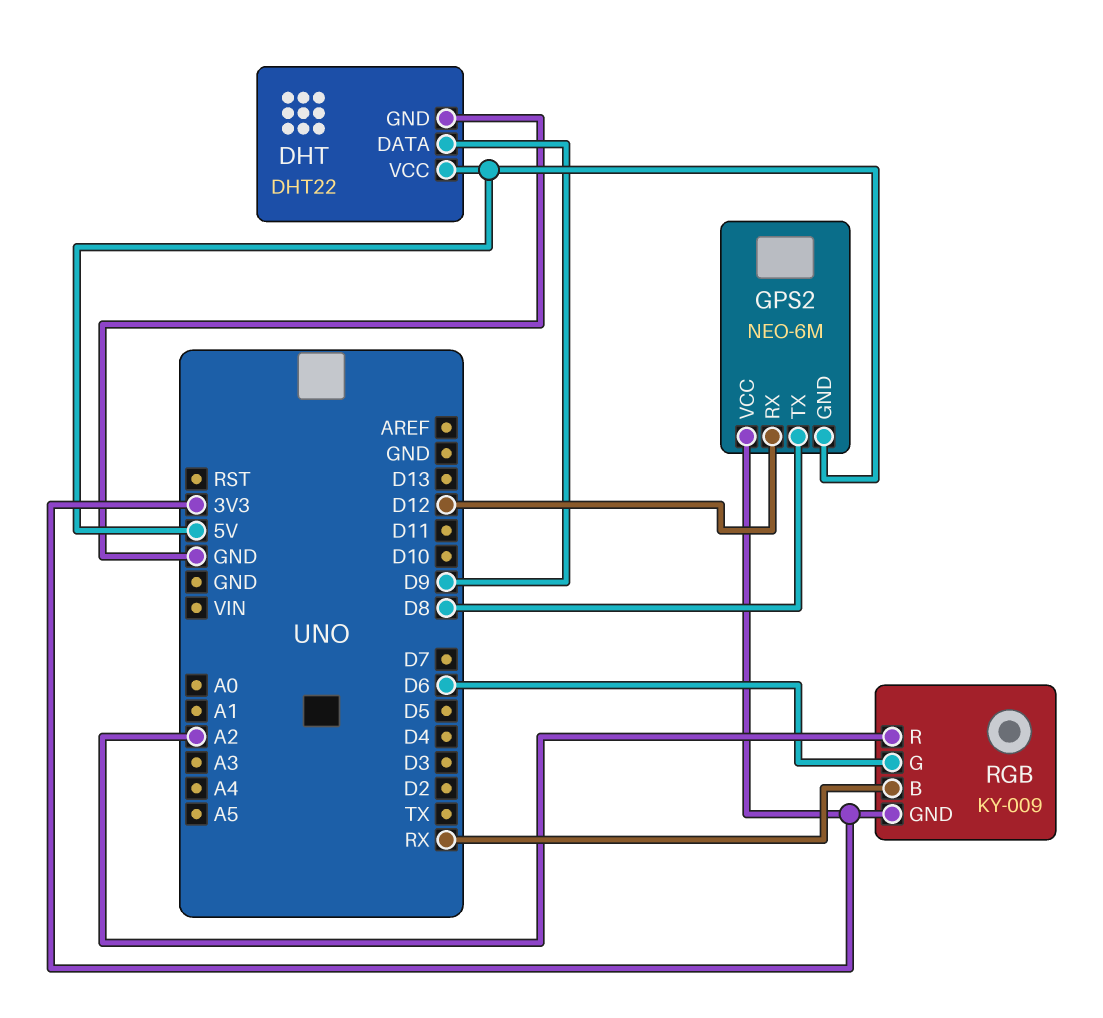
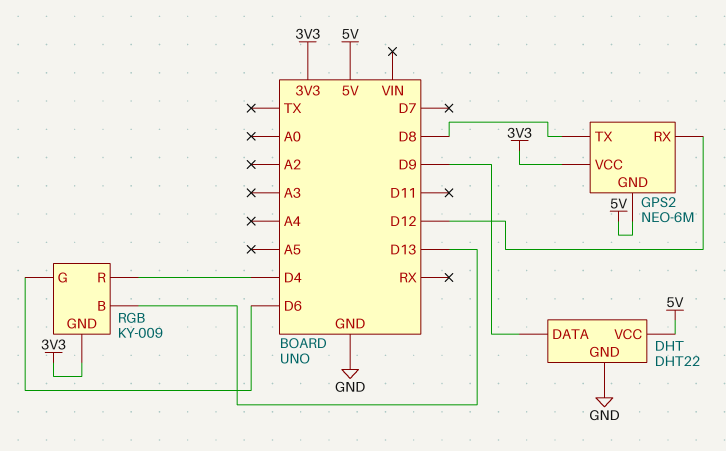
RGB pin B: RX -> D13
RGB pin R: A2 -> D4

